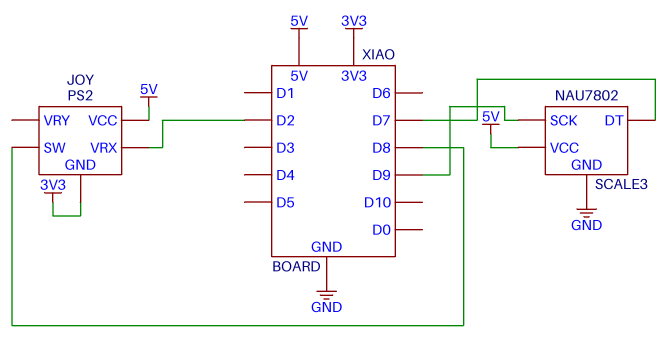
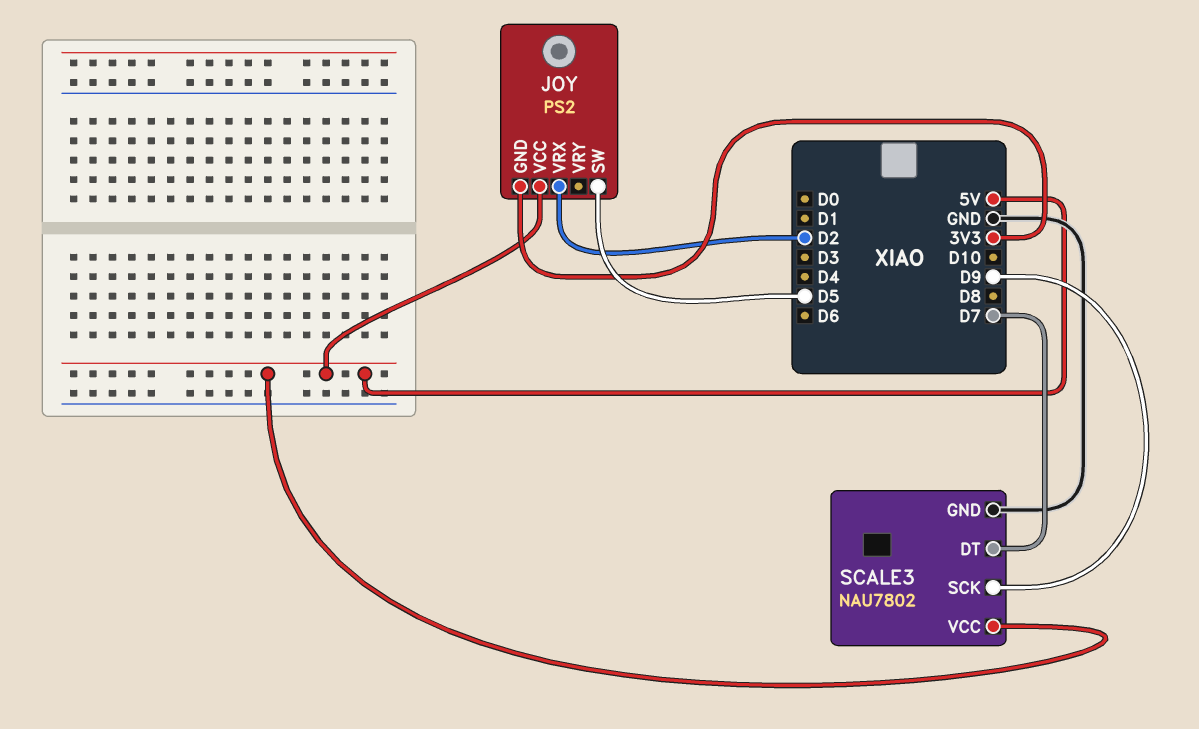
JOY pin SW: D8 -> D5

